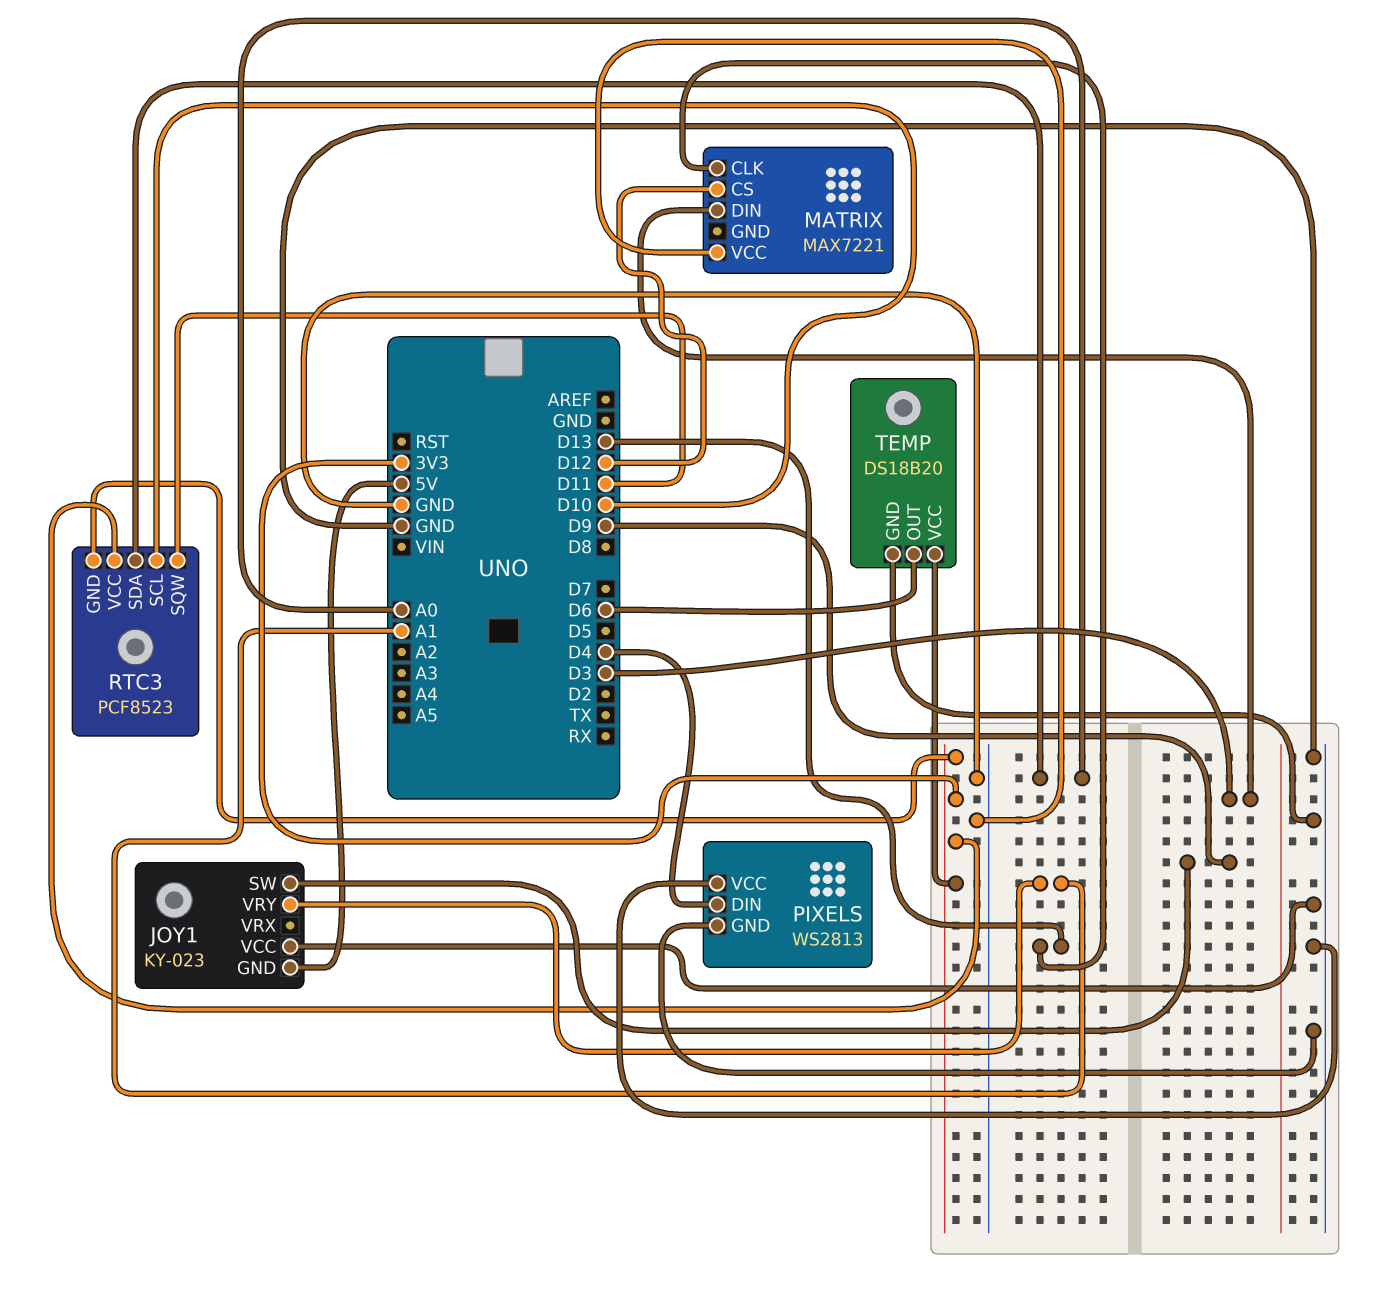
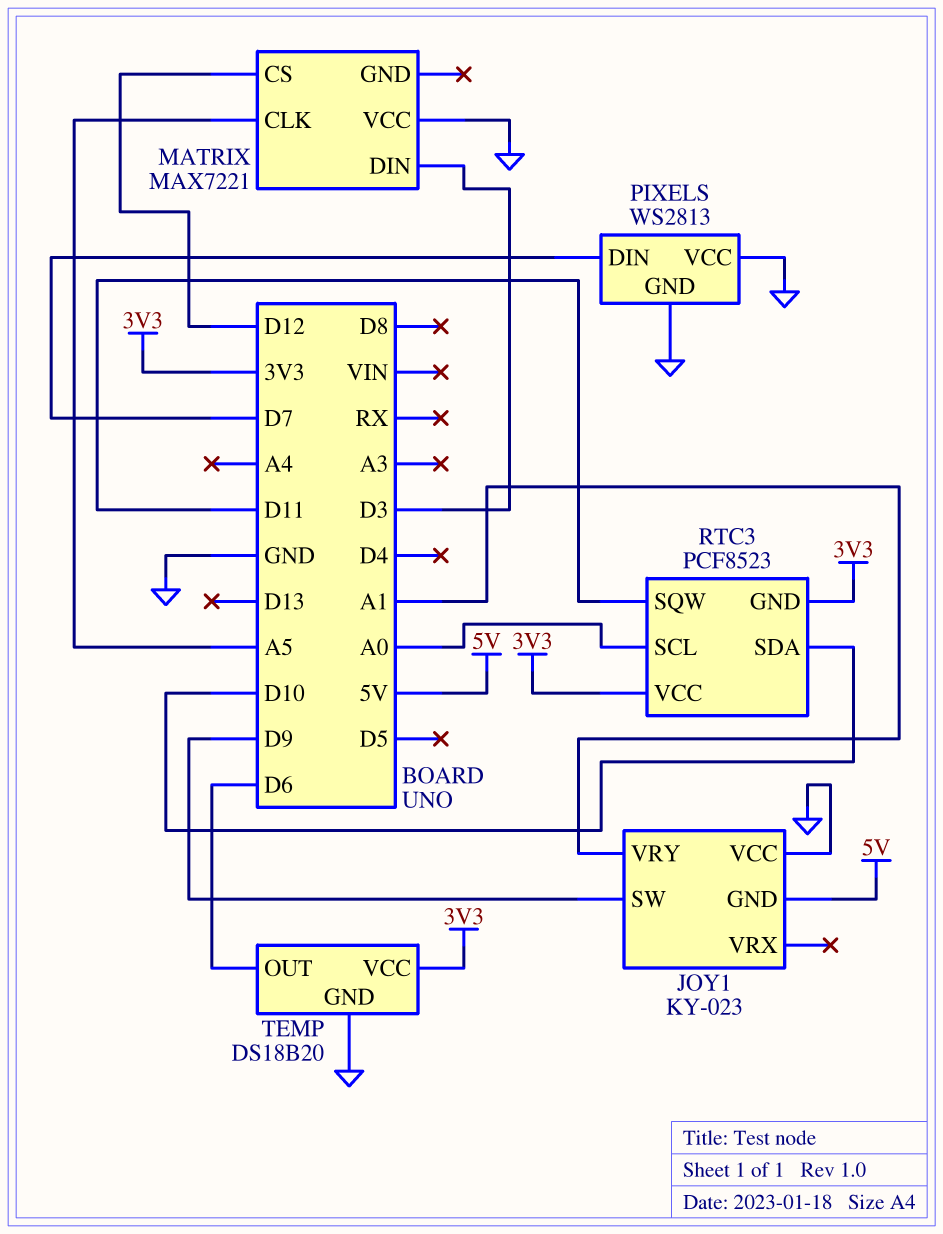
MATRIX pin CLK: D13 -> A5
PIXELS pin DIN: D4 -> D7
RTC3 pin SCL: D10 -> A0
RTC3 pin SDA: A0 -> D10

